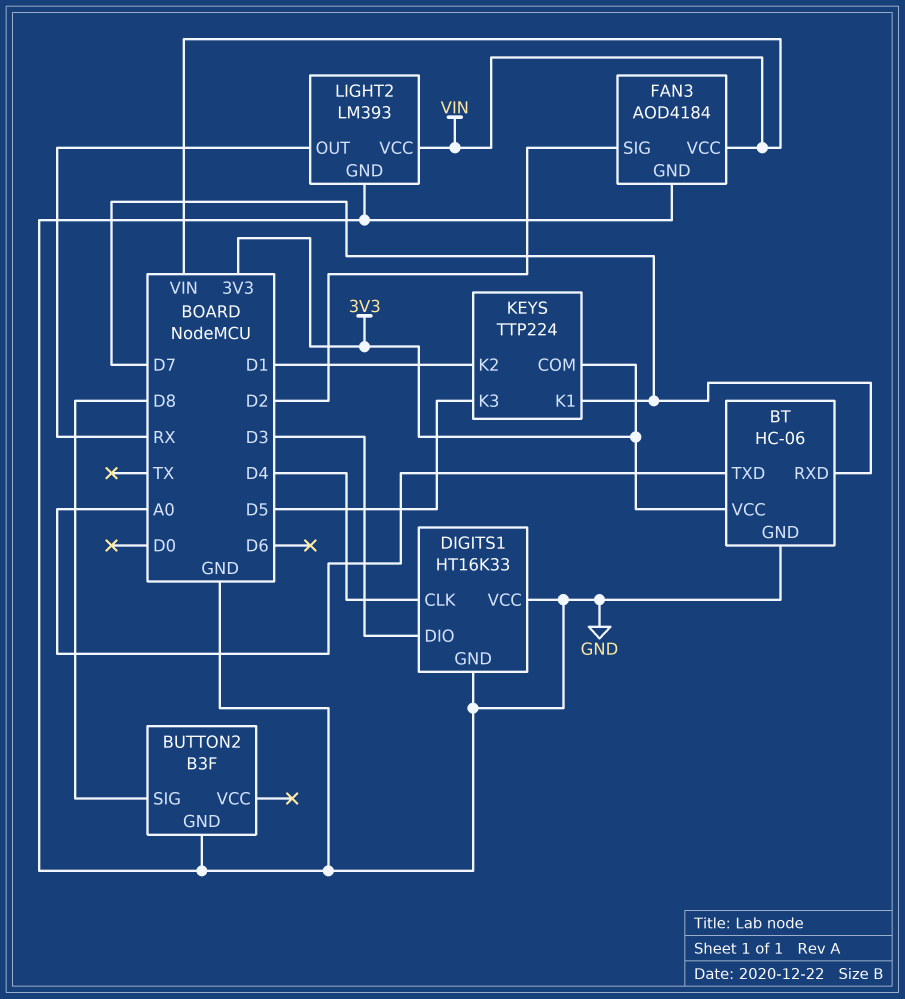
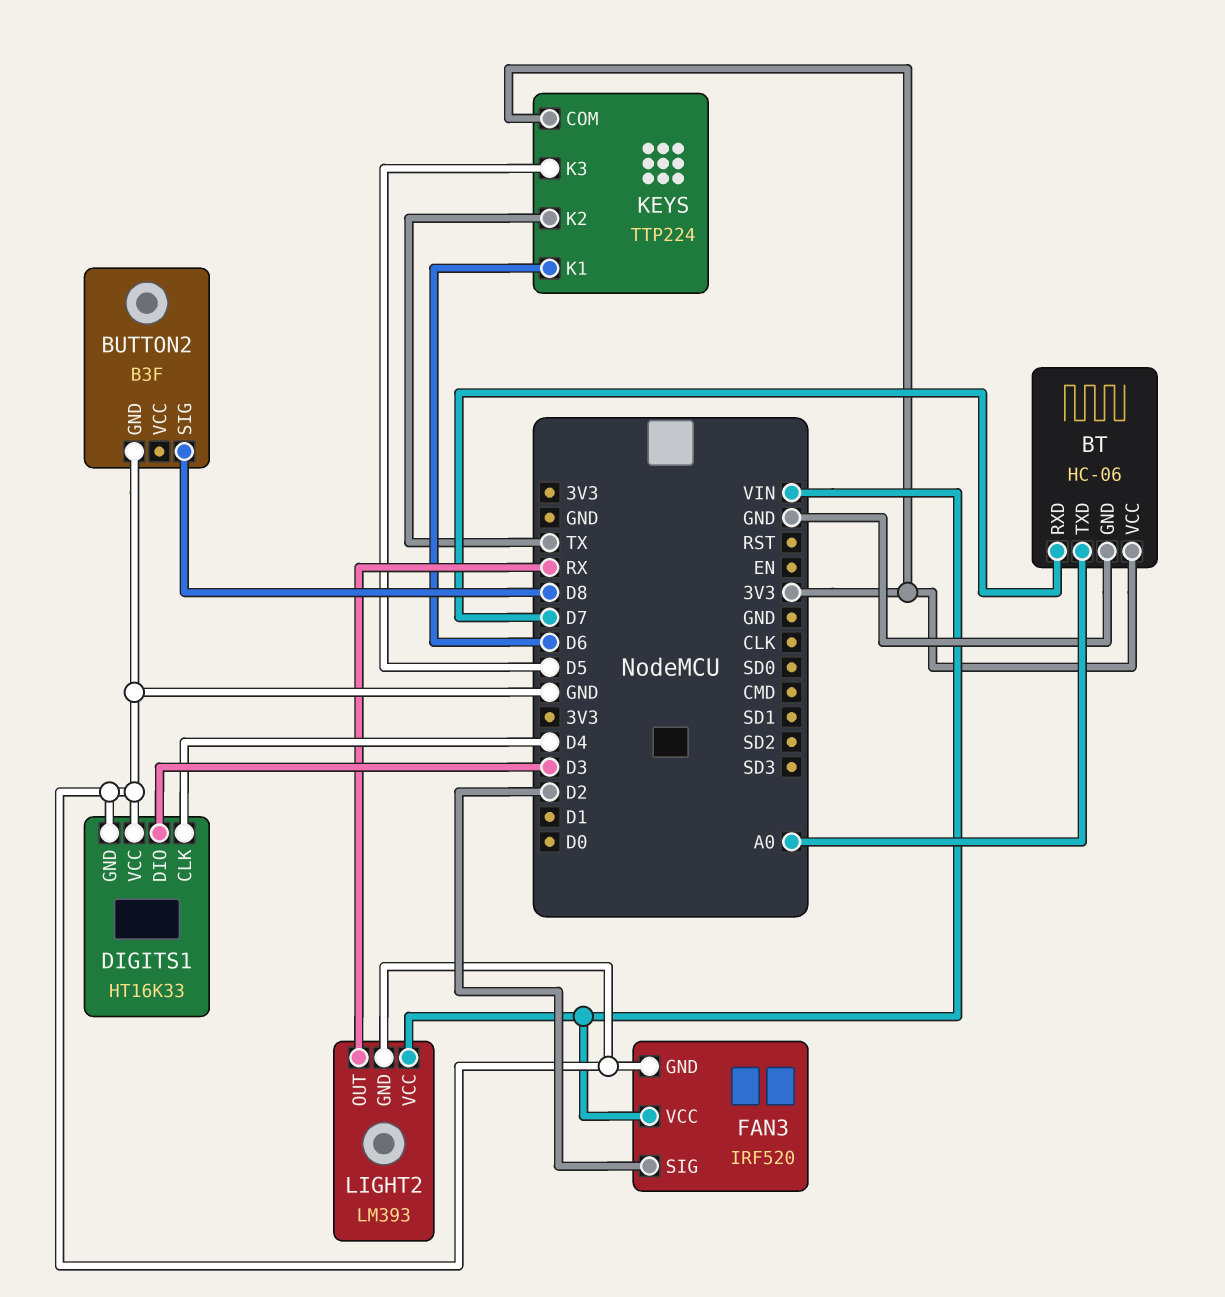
FAN3: AOD4184 -> IRF520
KEYS pin K1: D7 -> D6
KEYS pin K2: D1 -> TX

